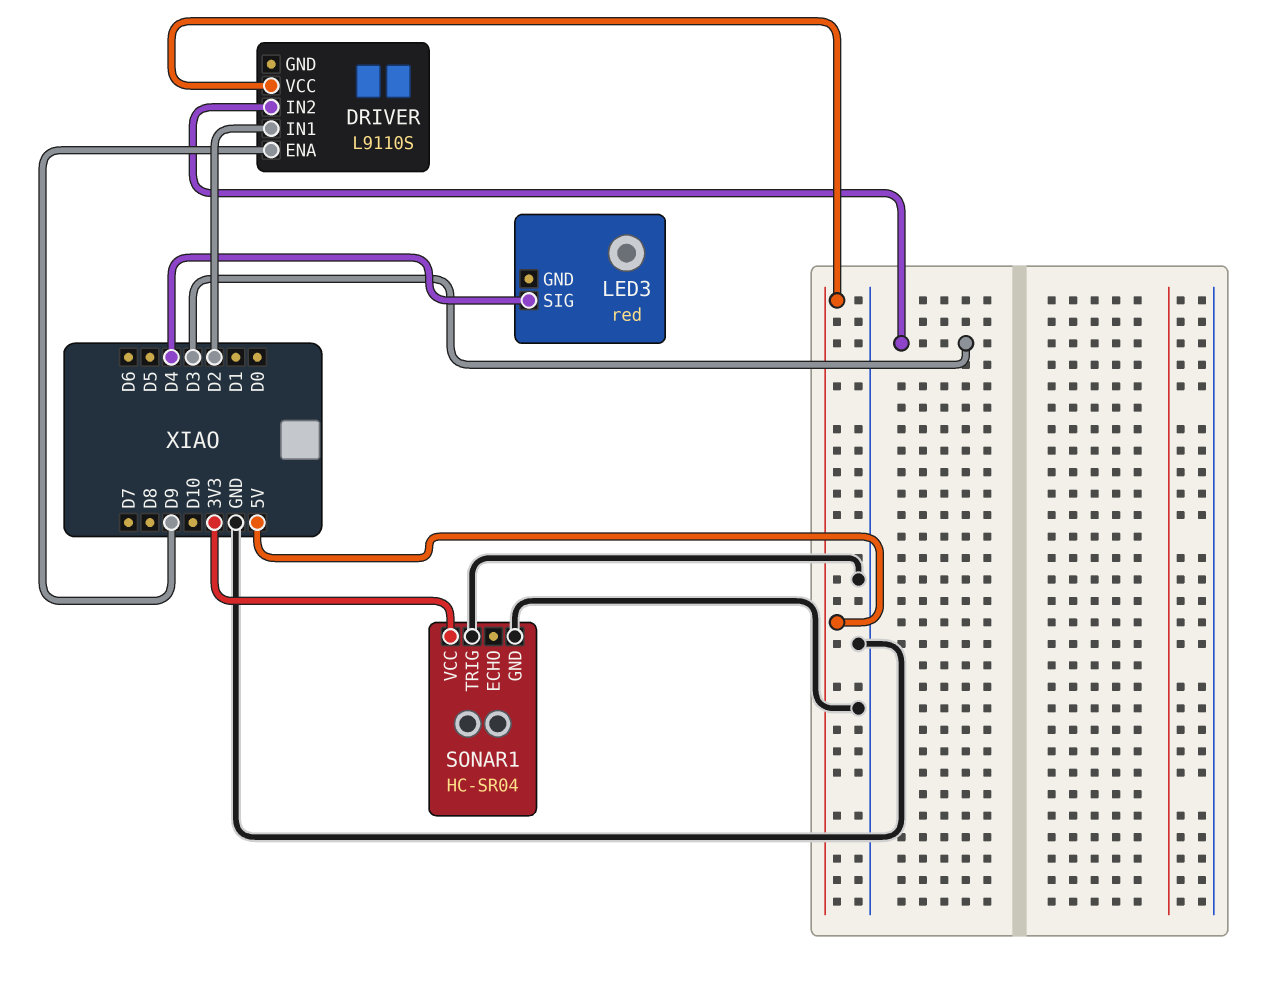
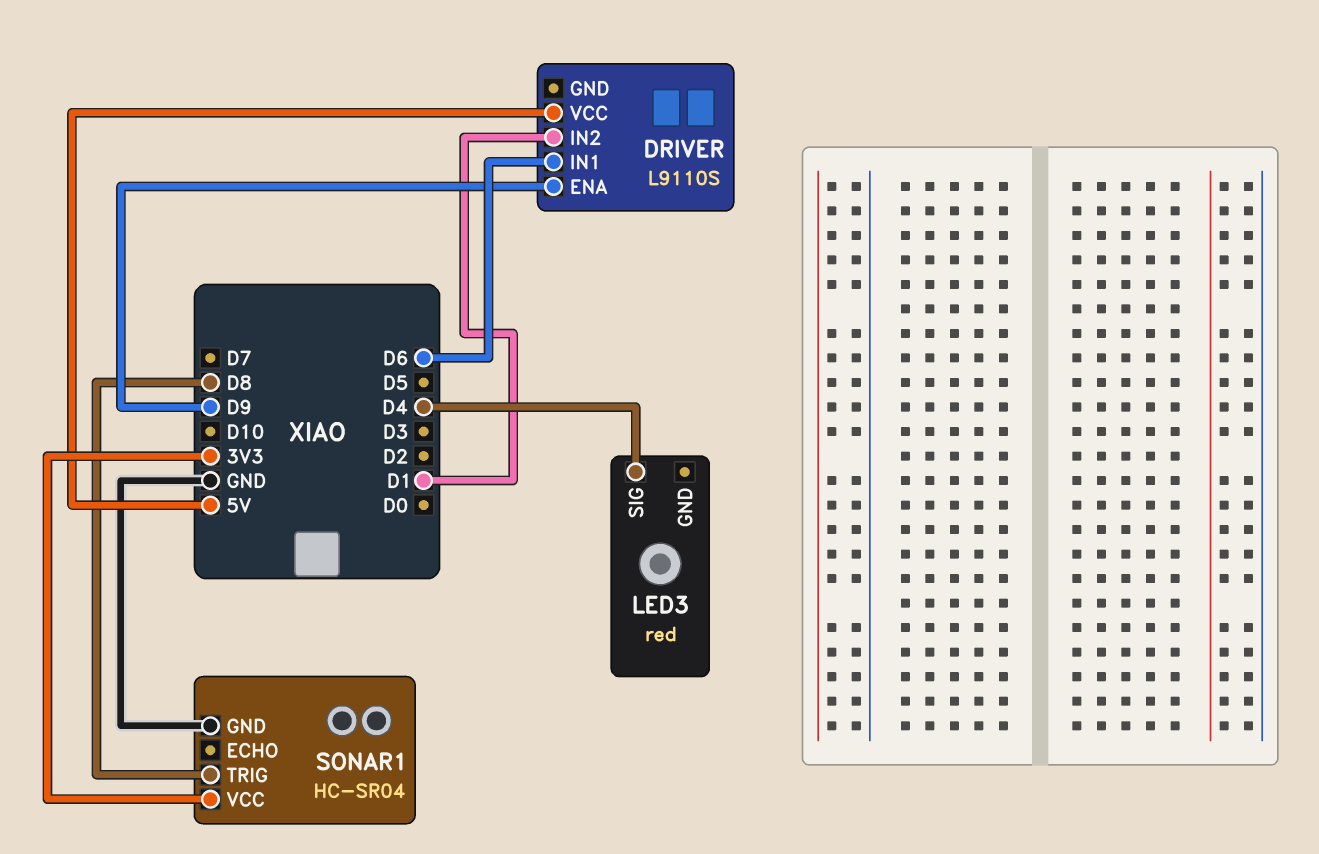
DRIVER pin IN1: D2 -> D6
DRIVER pin IN2: D3 -> D1
SONAR1 pin TRIG: GND -> D8

